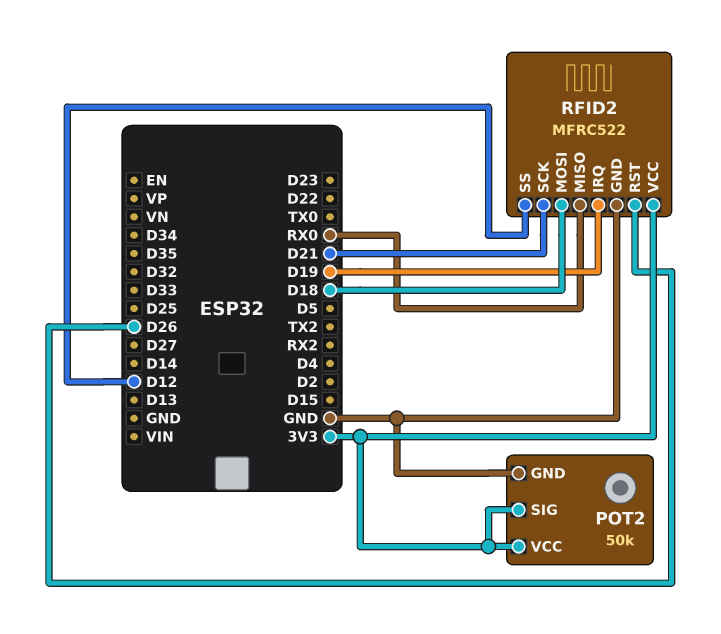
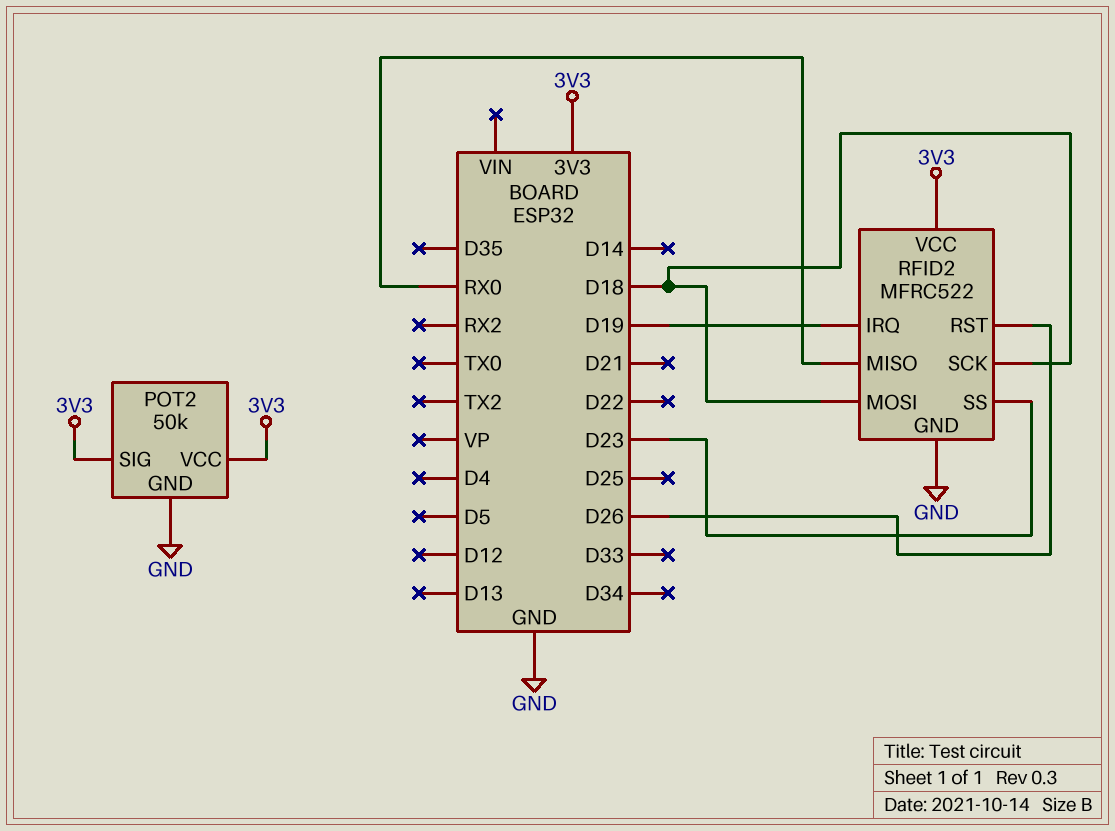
RFID2 pin SCK: D21 -> D18
RFID2 pin SS: D12 -> D23

